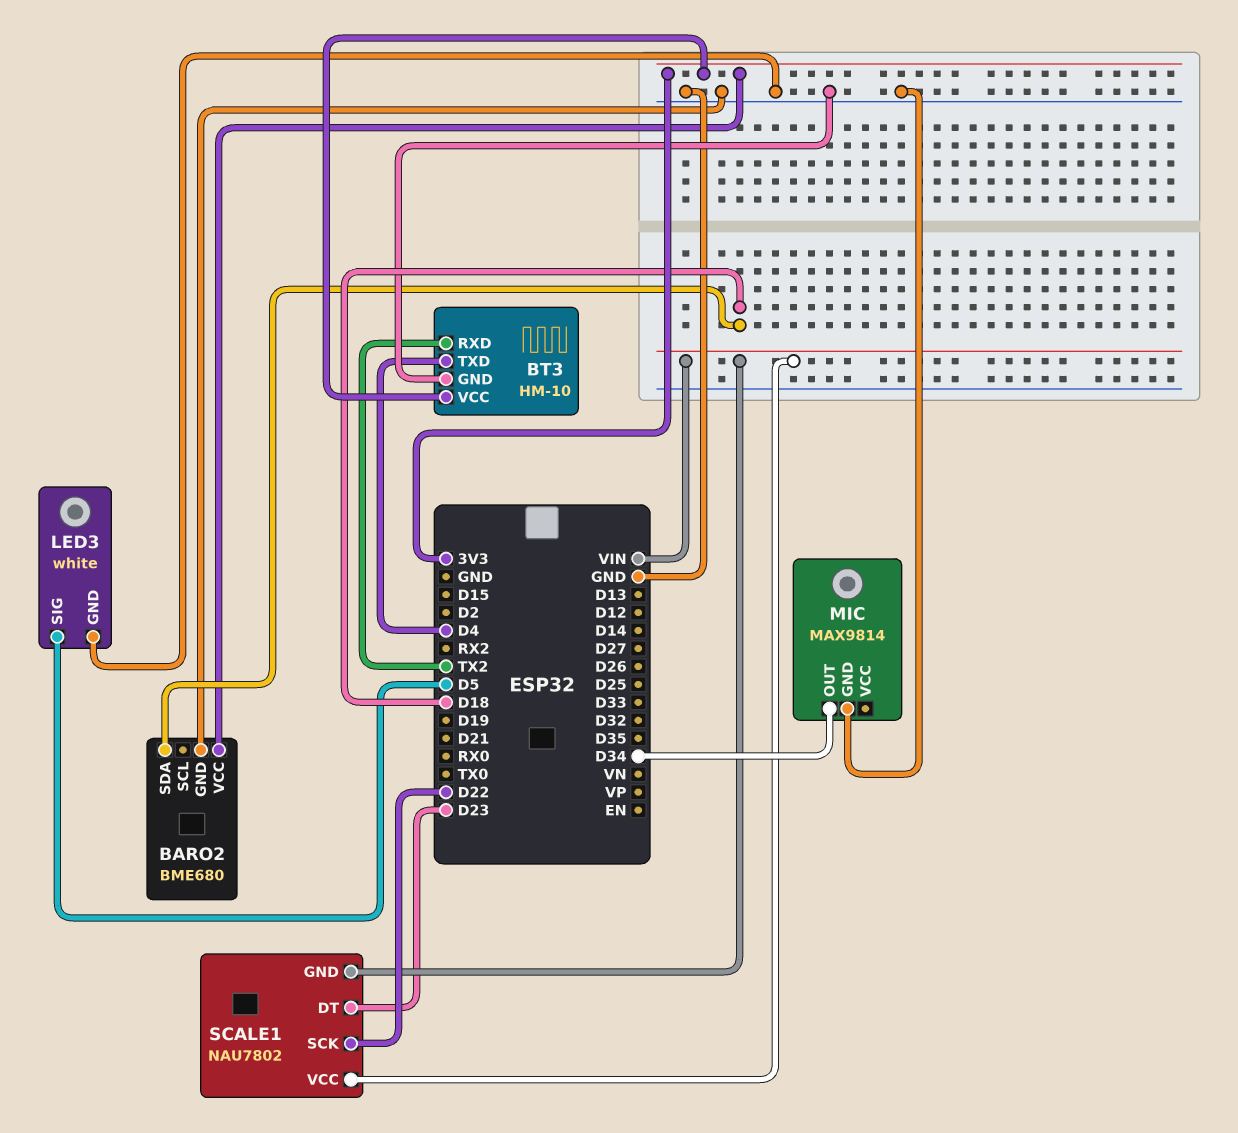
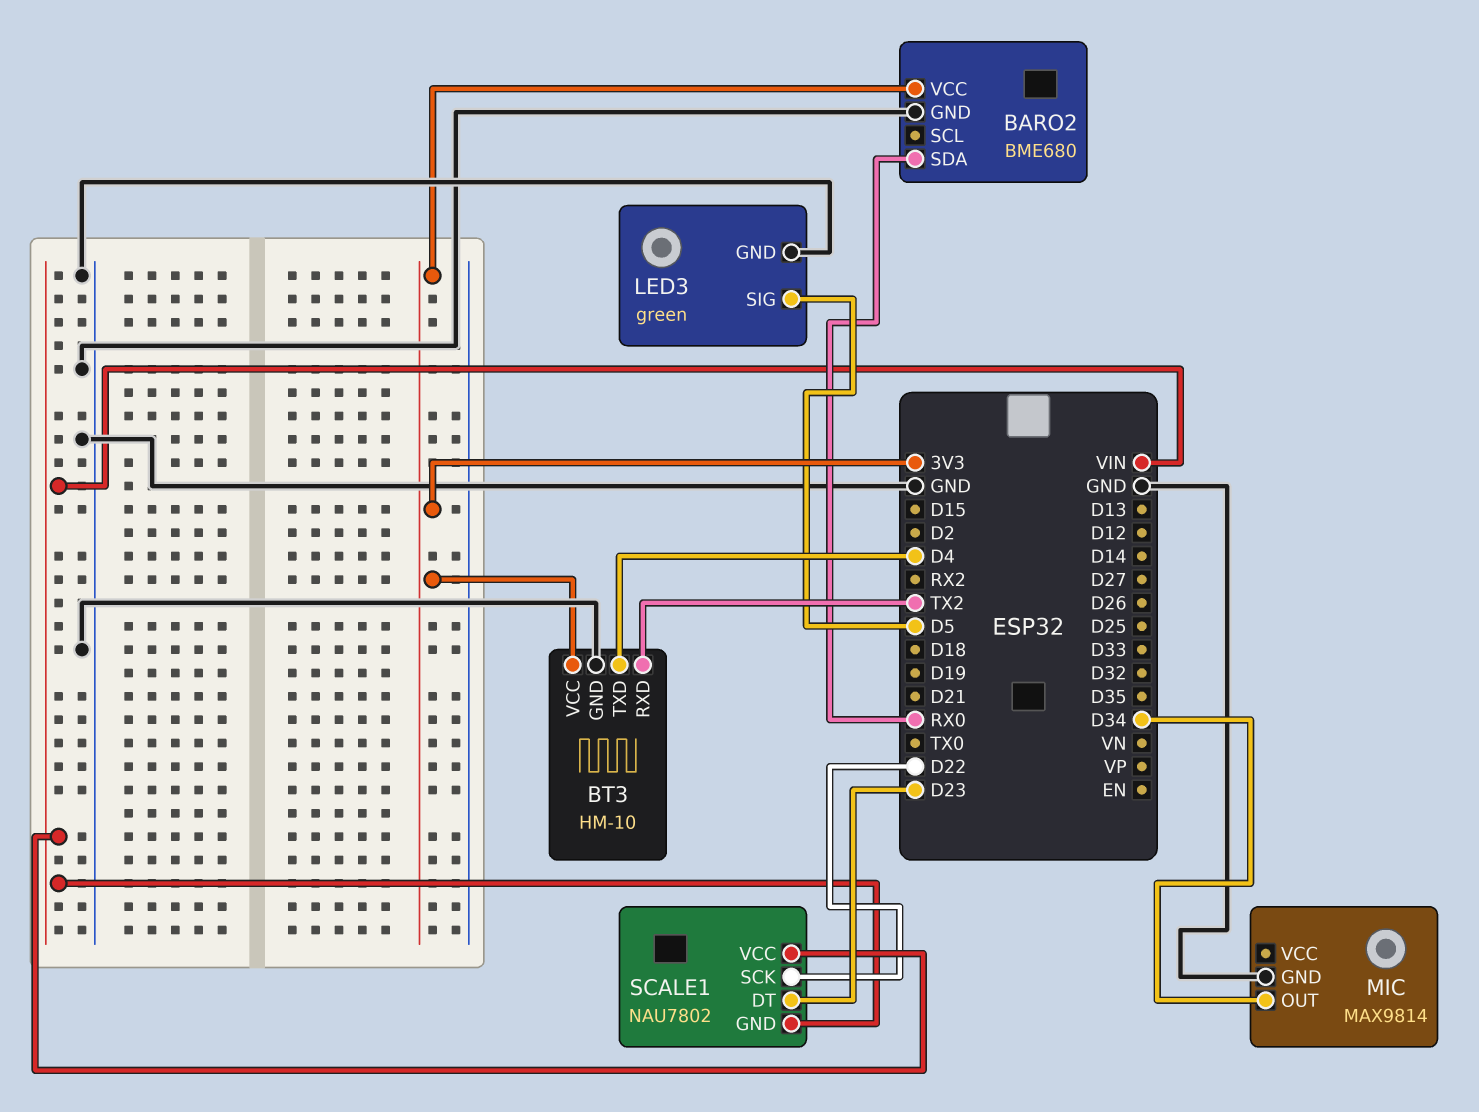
BARO2 pin SDA: D18 -> RX0
LED3: white -> green

